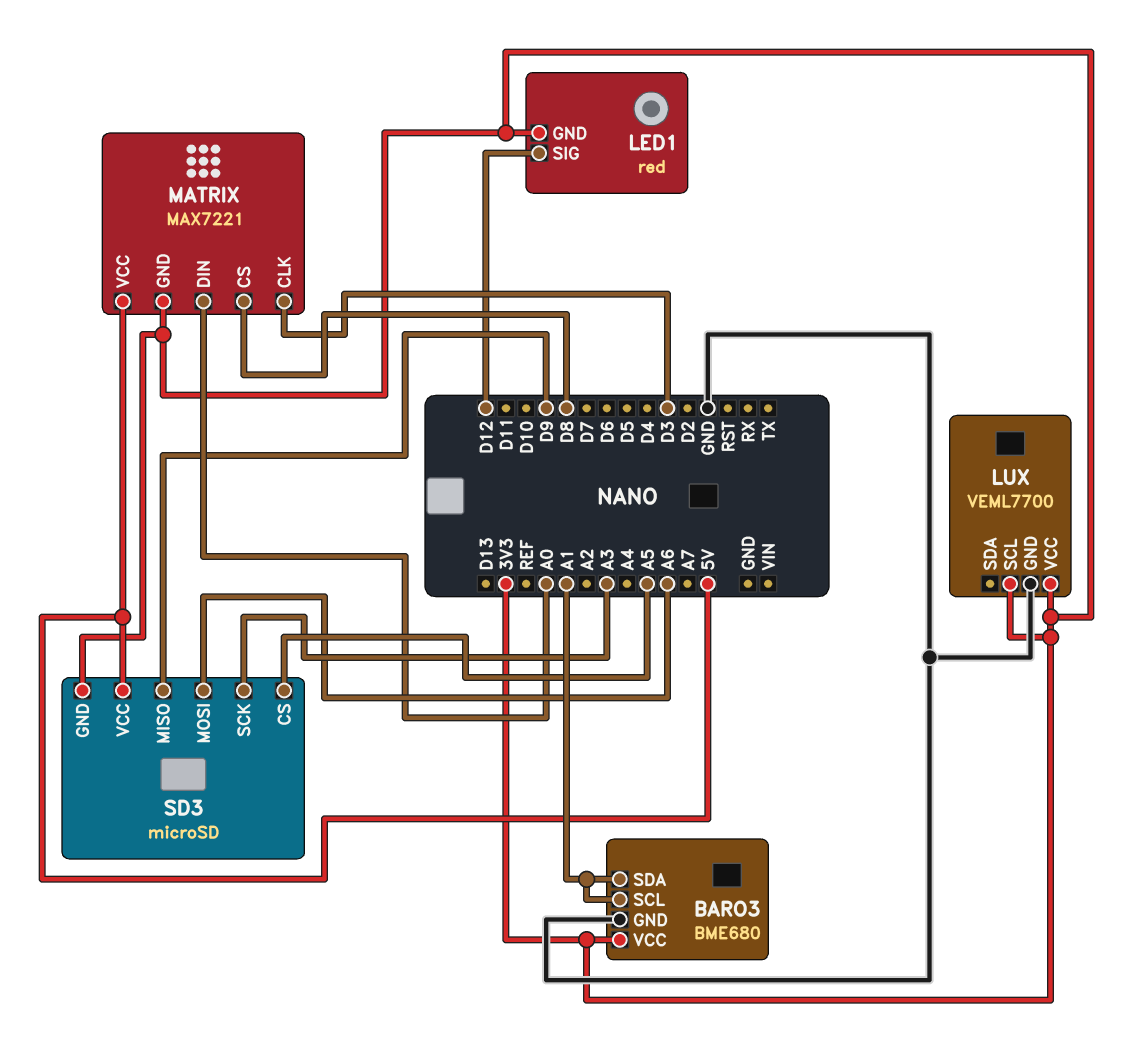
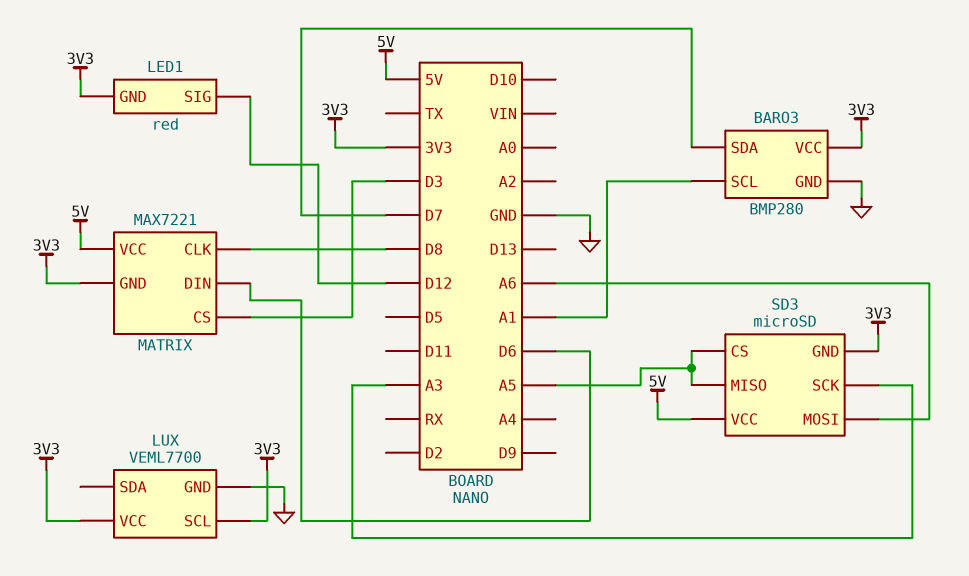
BARO3: BME680 -> BMP280
BARO3 pin SDA: A1 -> D7
MATRIX pin CLK: D3 -> D8
MATRIX pin CS: D8 -> D3
MATRIX pin DIN: A0 -> D6
SD3 pin MISO: D9 -> A5

